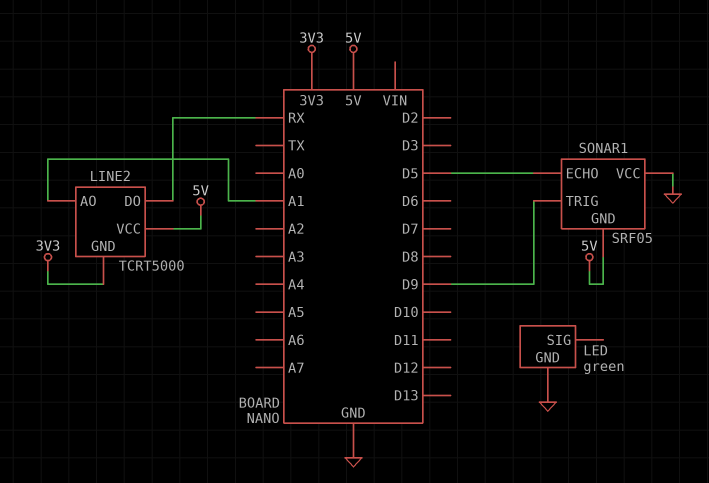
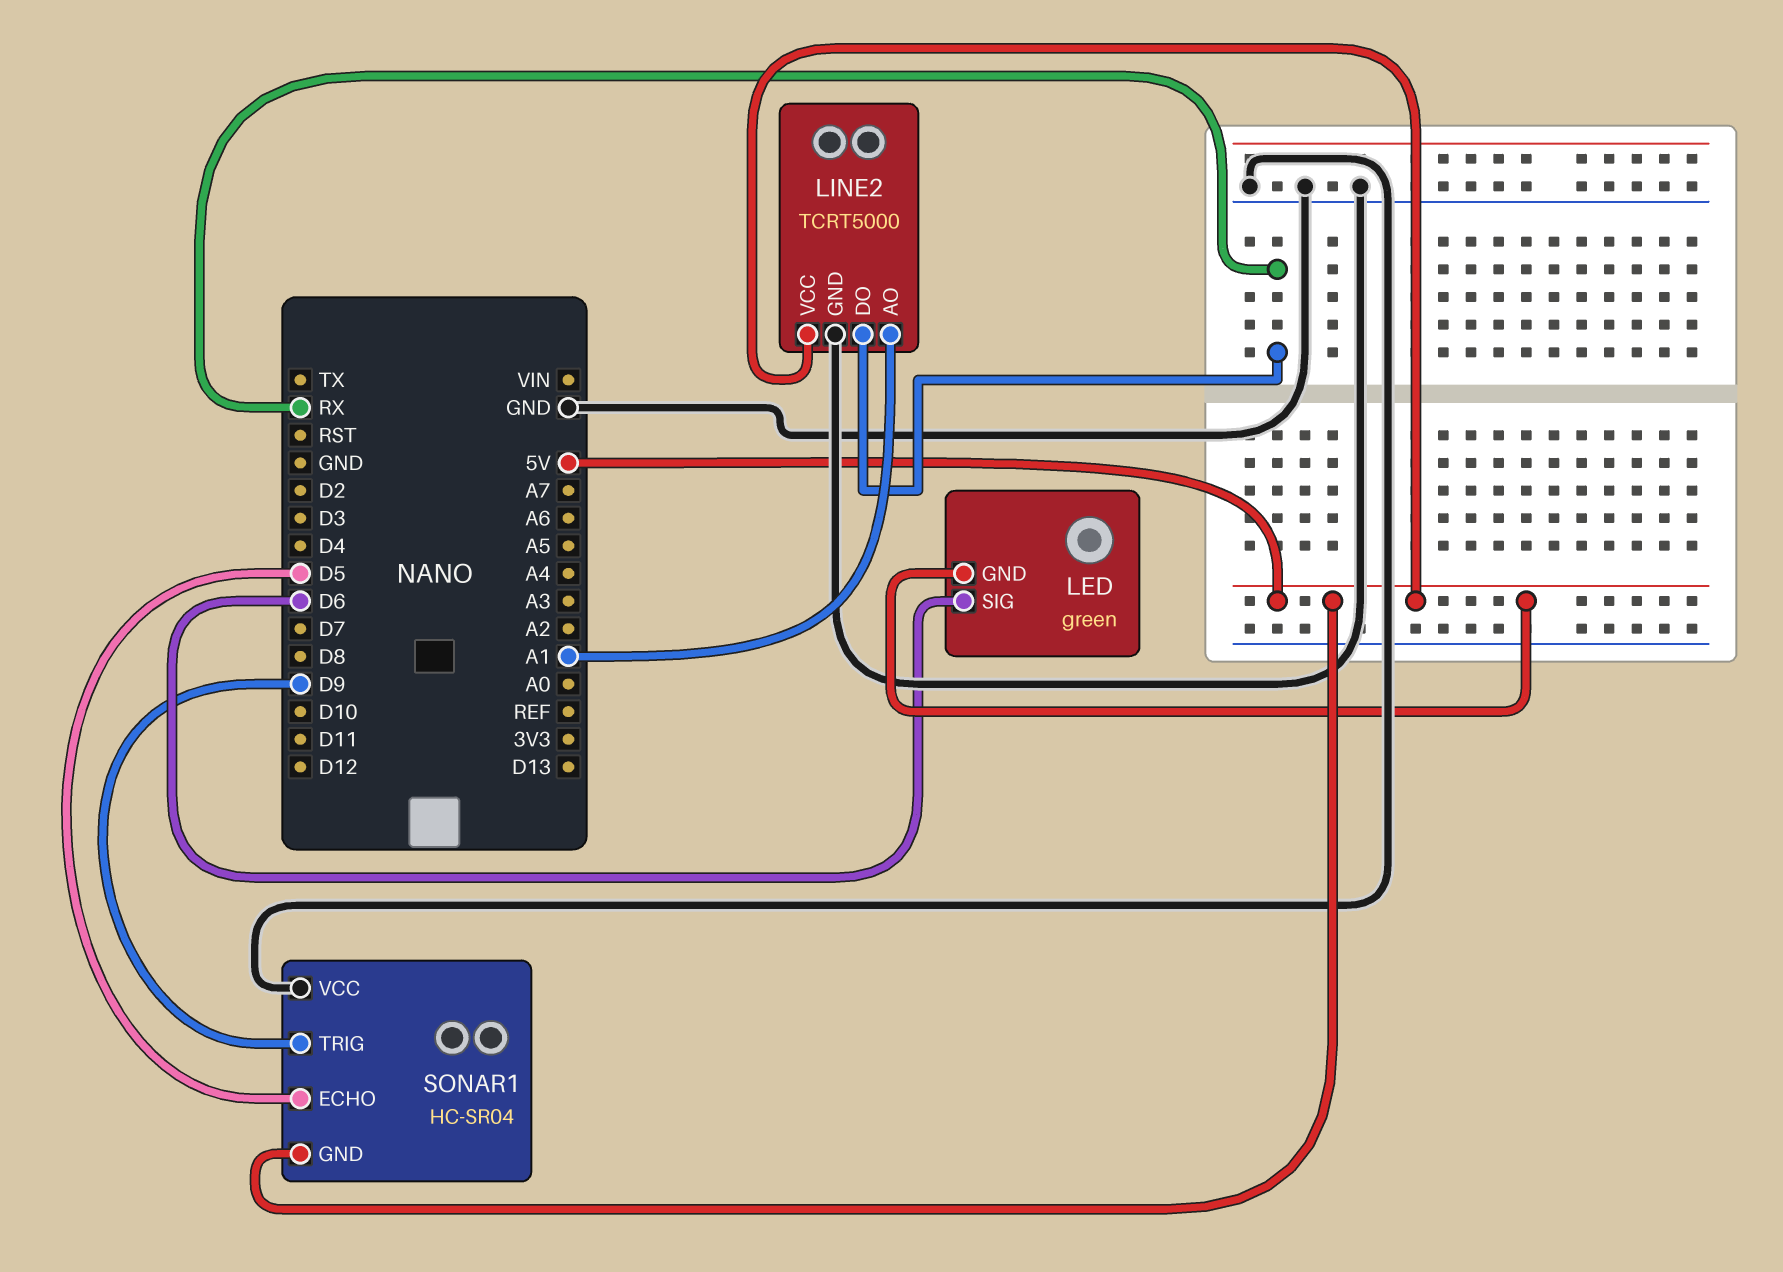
LED pin GND: GND -> 5V
LED pin SIG: none -> D6
LINE2 pin GND: 3V3 -> GND
SONAR1: SRF05 -> HC-SR04

